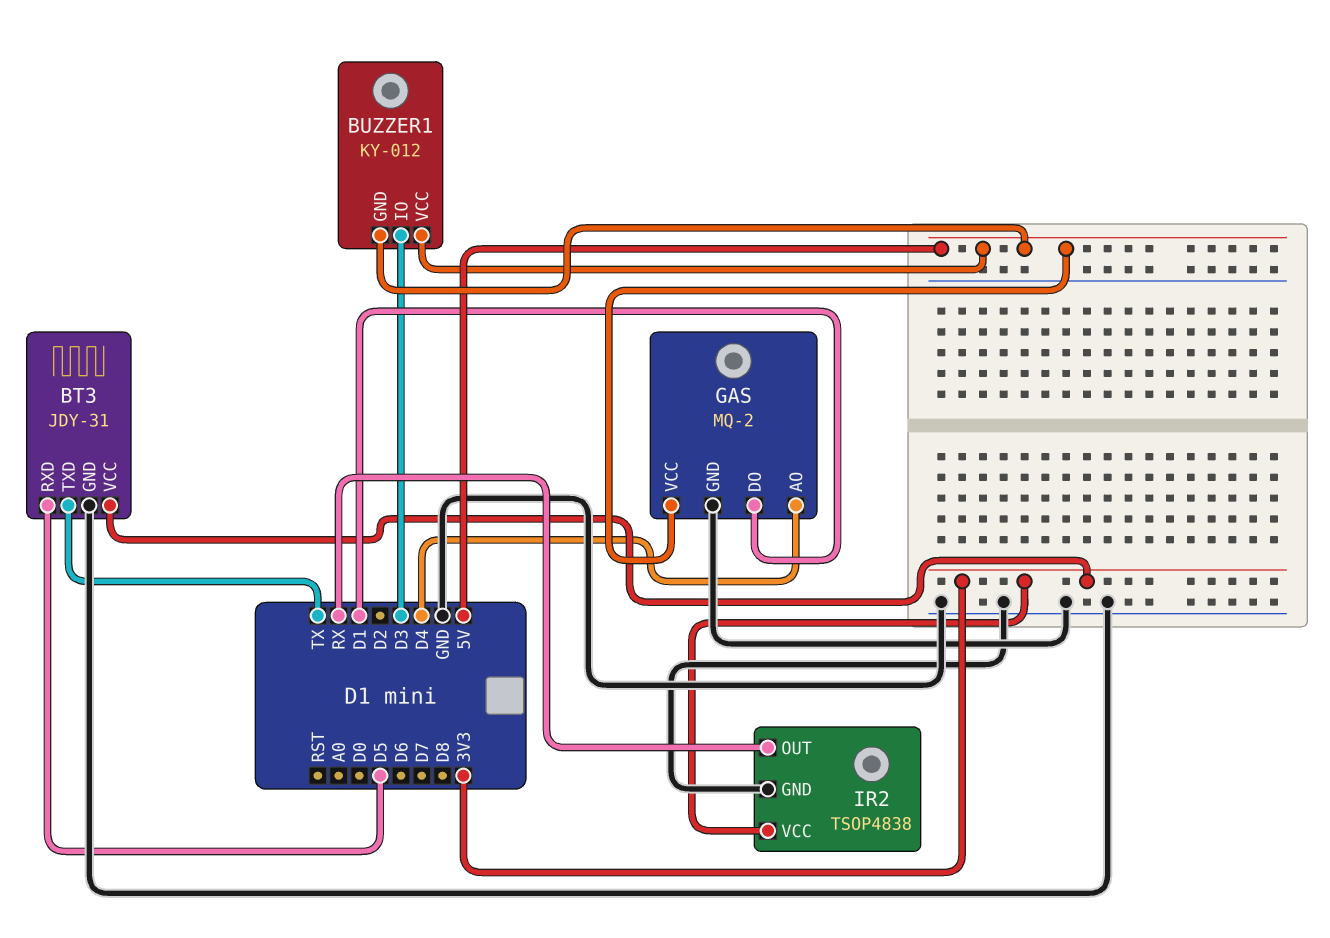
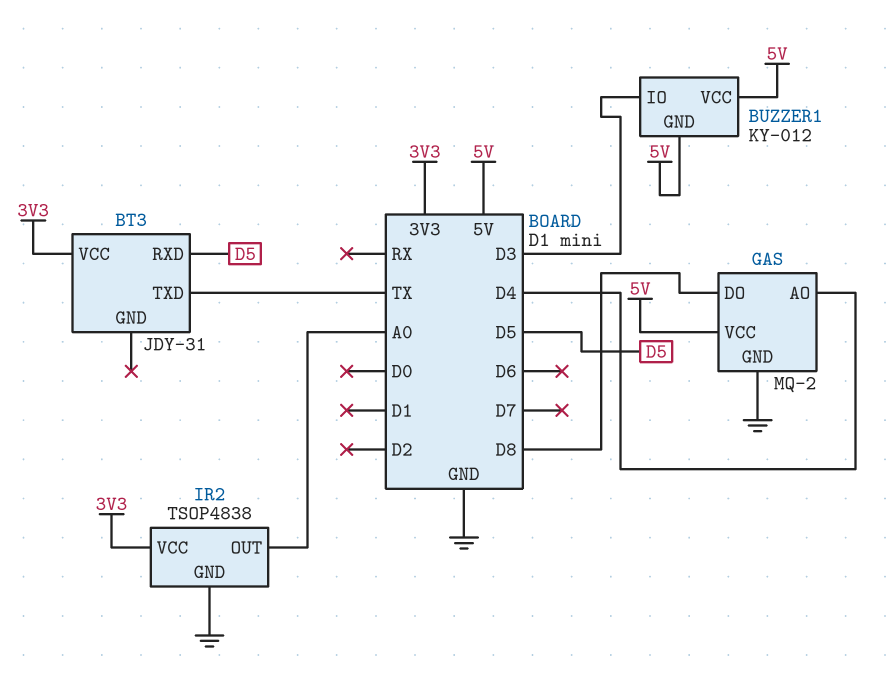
BT3 pin GND: GND -> none
GAS pin DO: D1 -> D8
IR2 pin OUT: RX -> A0

